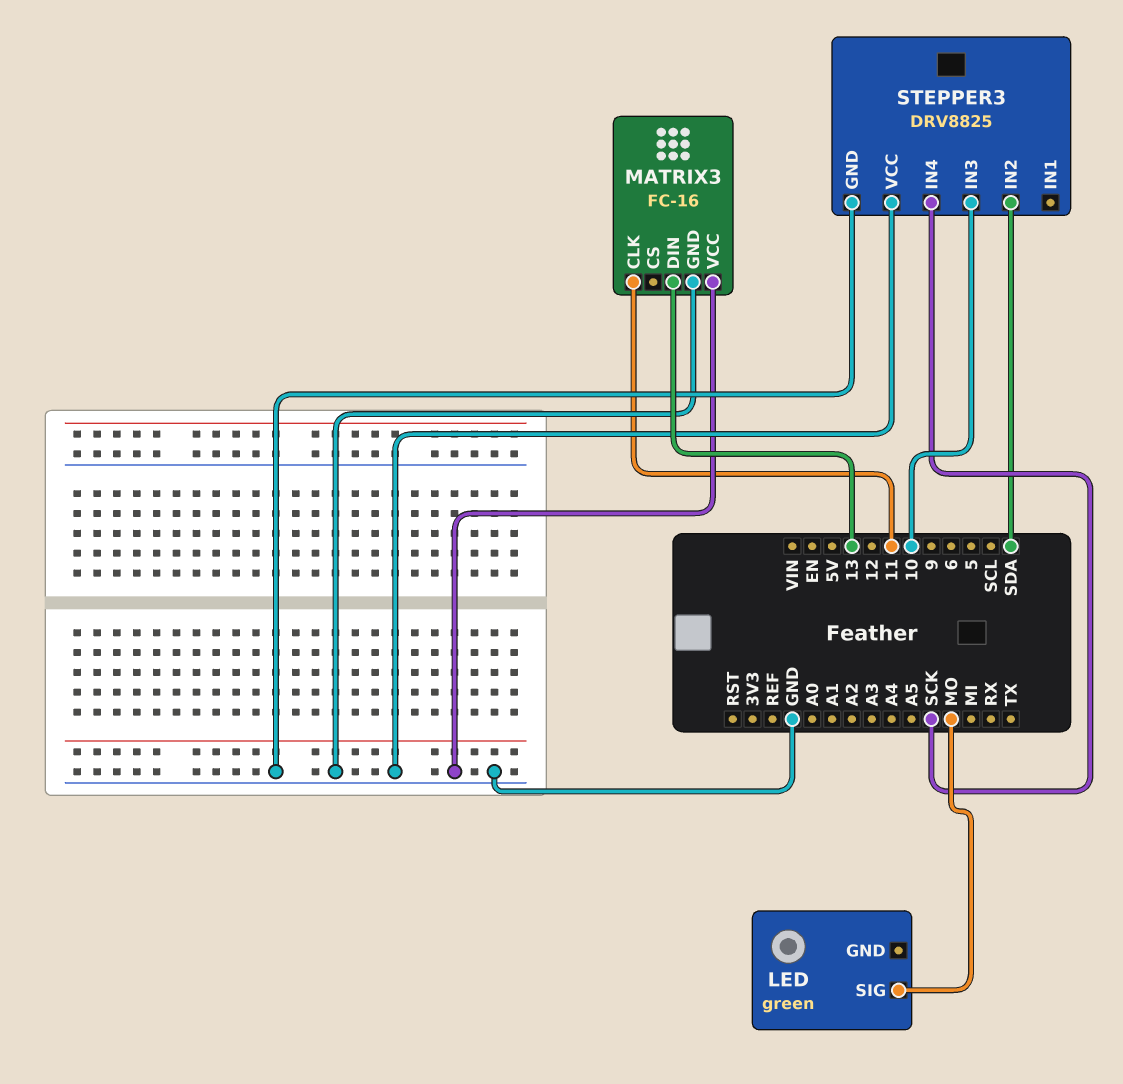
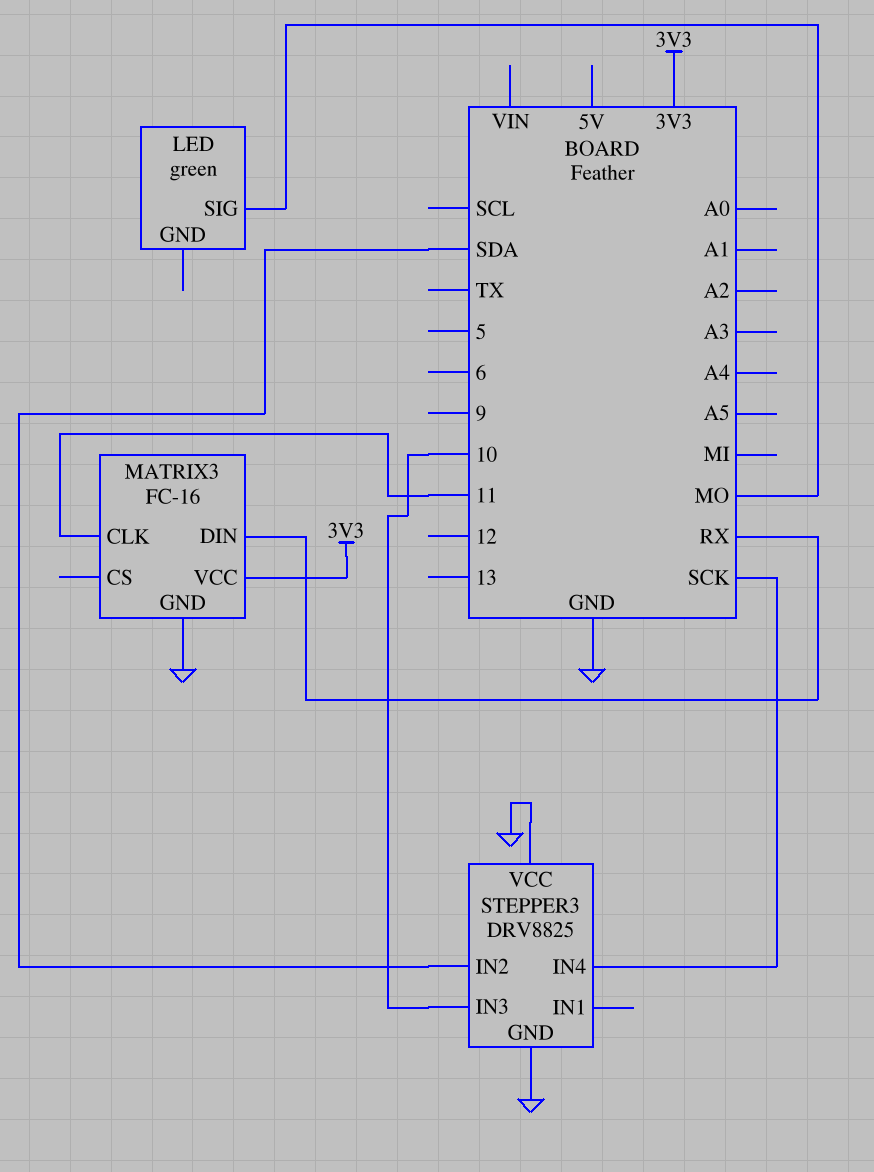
MATRIX3 pin DIN: 13 -> RX
MATRIX3 pin VCC: GND -> 3V3

